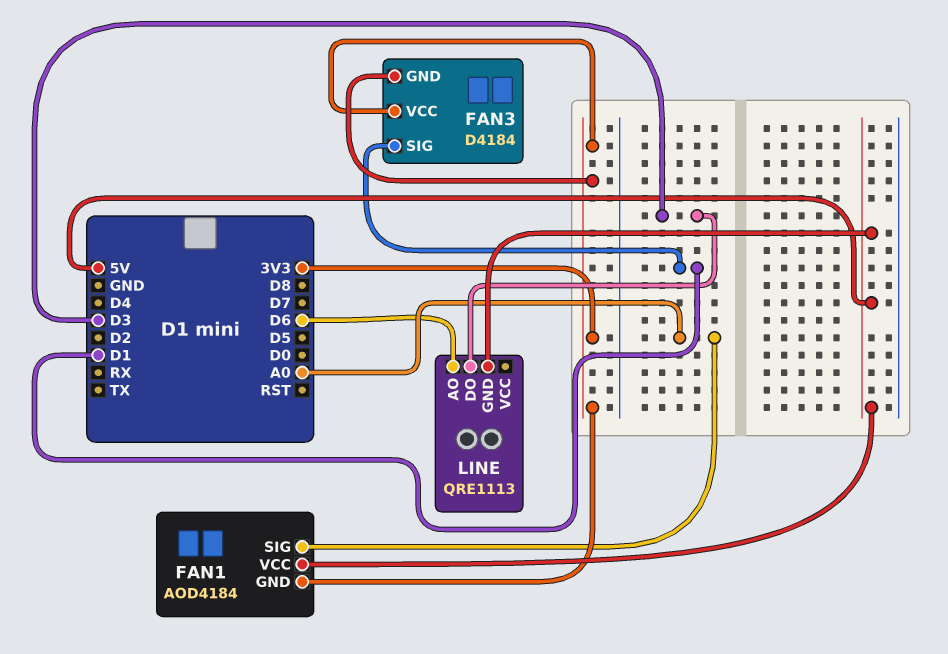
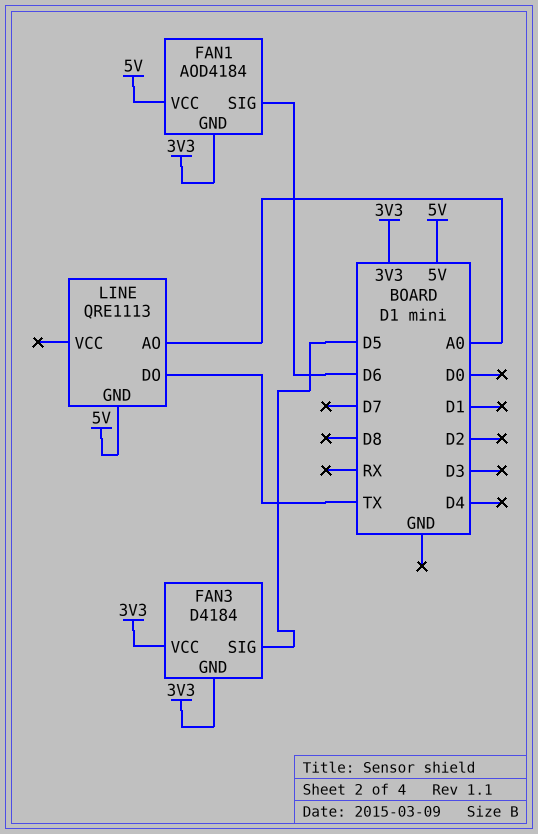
FAN1 pin SIG: A0 -> D6
FAN3 pin SIG: D1 -> D5
LINE pin AO: D6 -> A0
LINE pin DO: D3 -> TX

